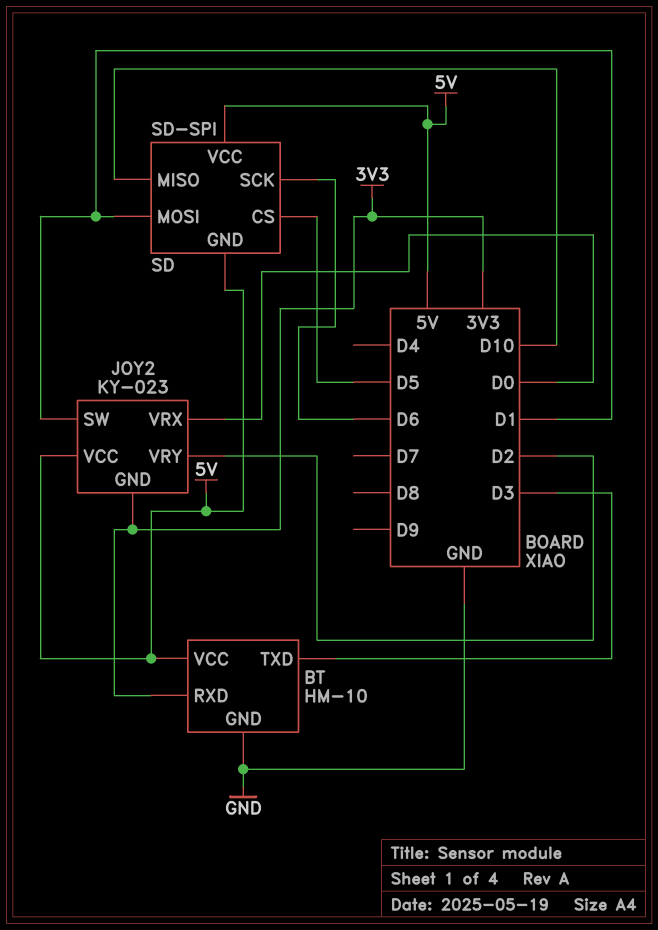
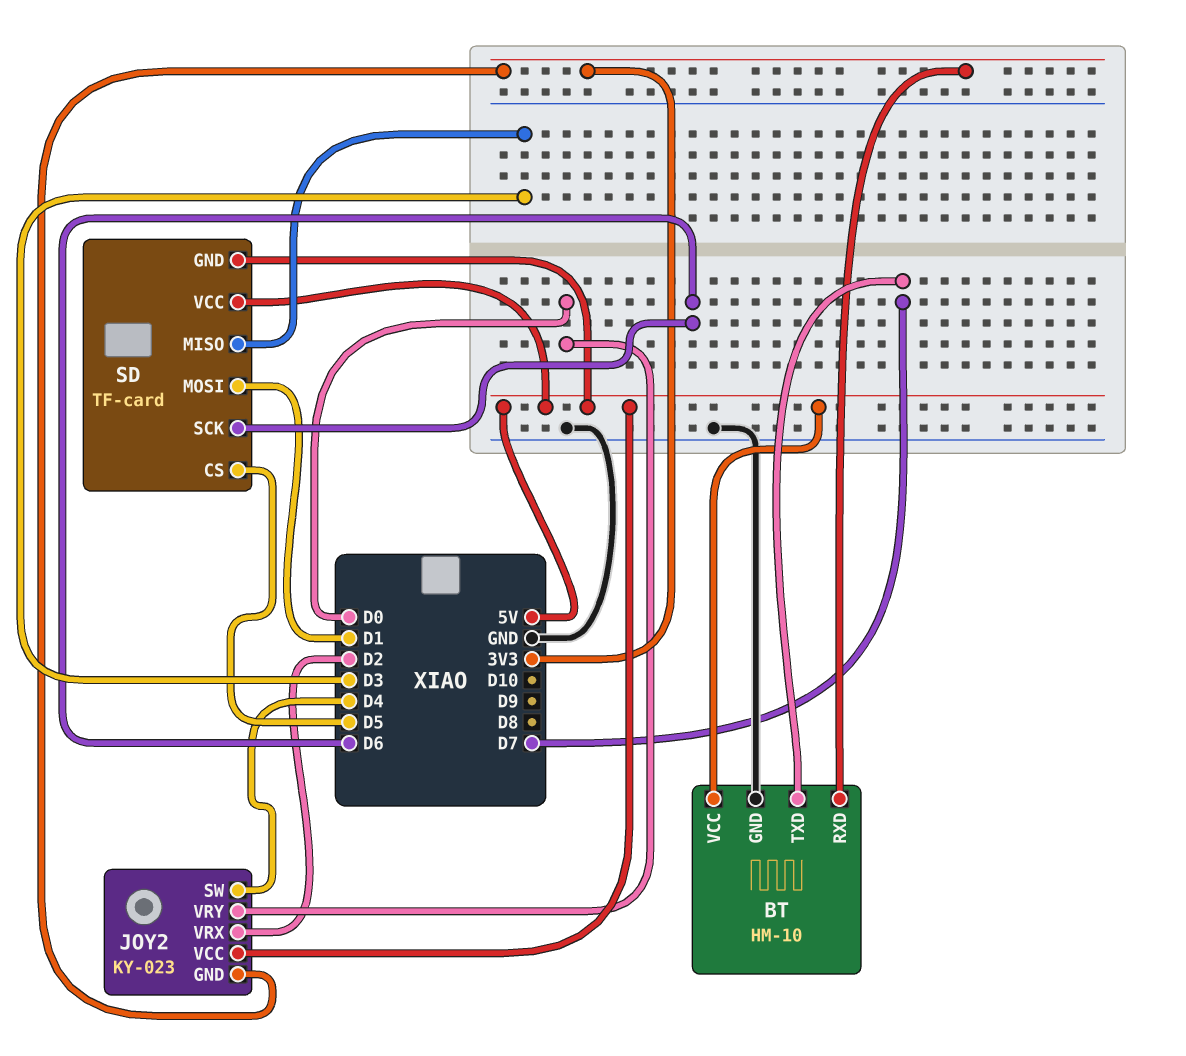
BT pin TXD: D3 -> D7
JOY2 pin SW: D1 -> D4
JOY2 pin VRX: D0 -> D2
JOY2 pin VRY: D2 -> D0
SD: SD-SPI -> TF-card
SD pin MISO: D10 -> D3

